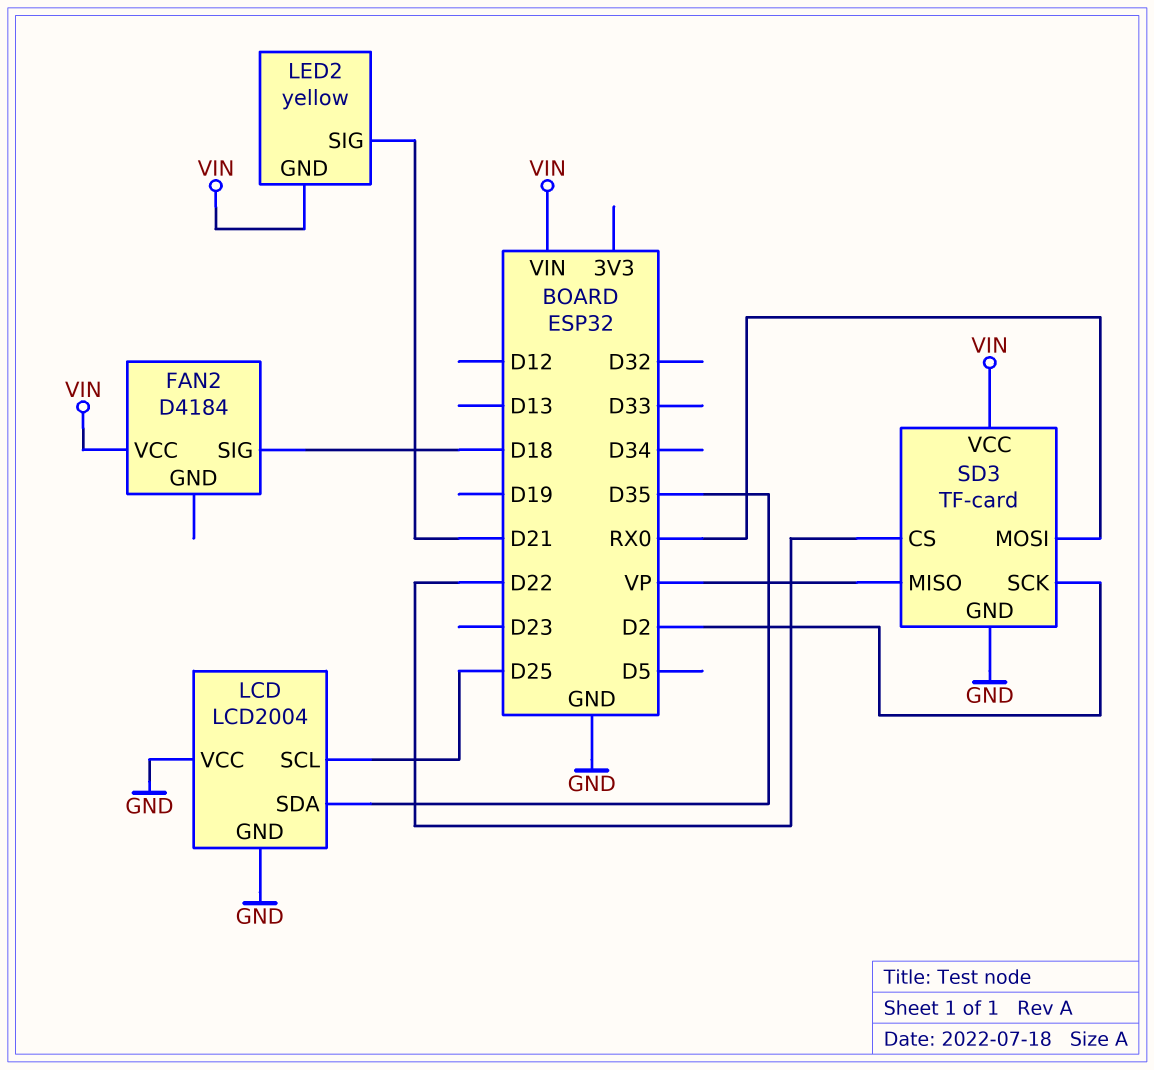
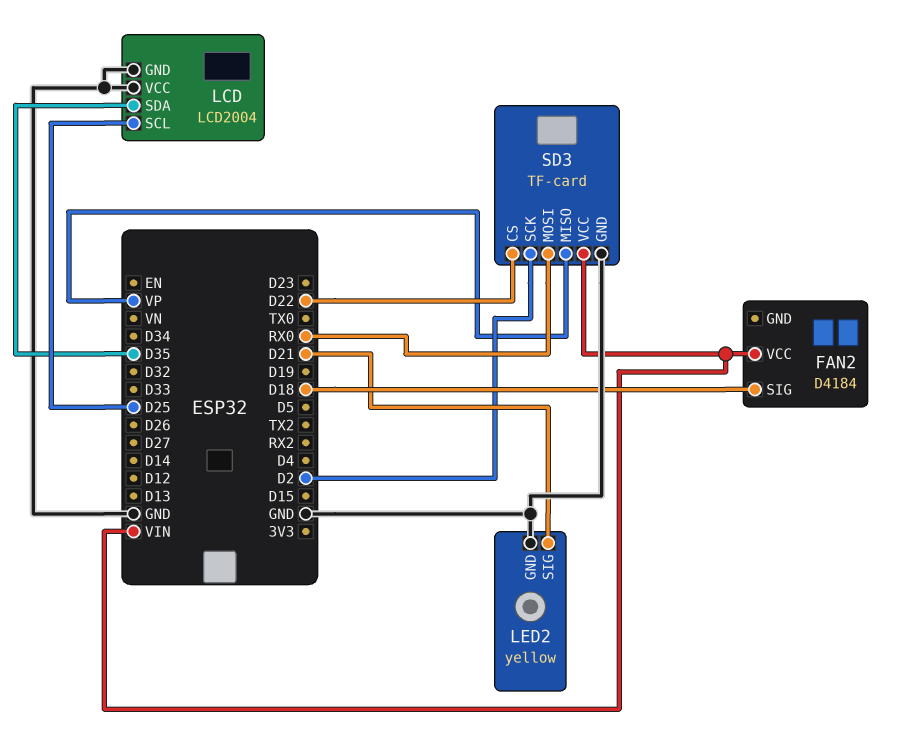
LED2 pin GND: VIN -> GND

